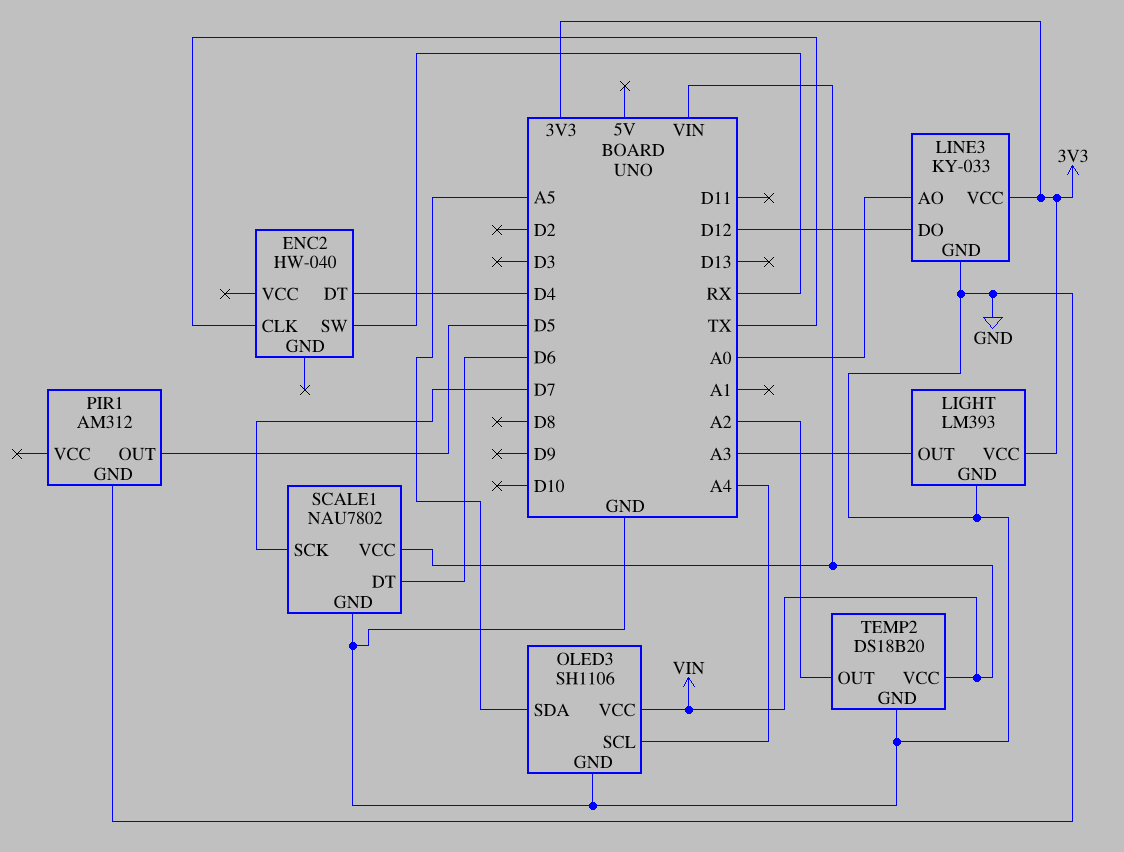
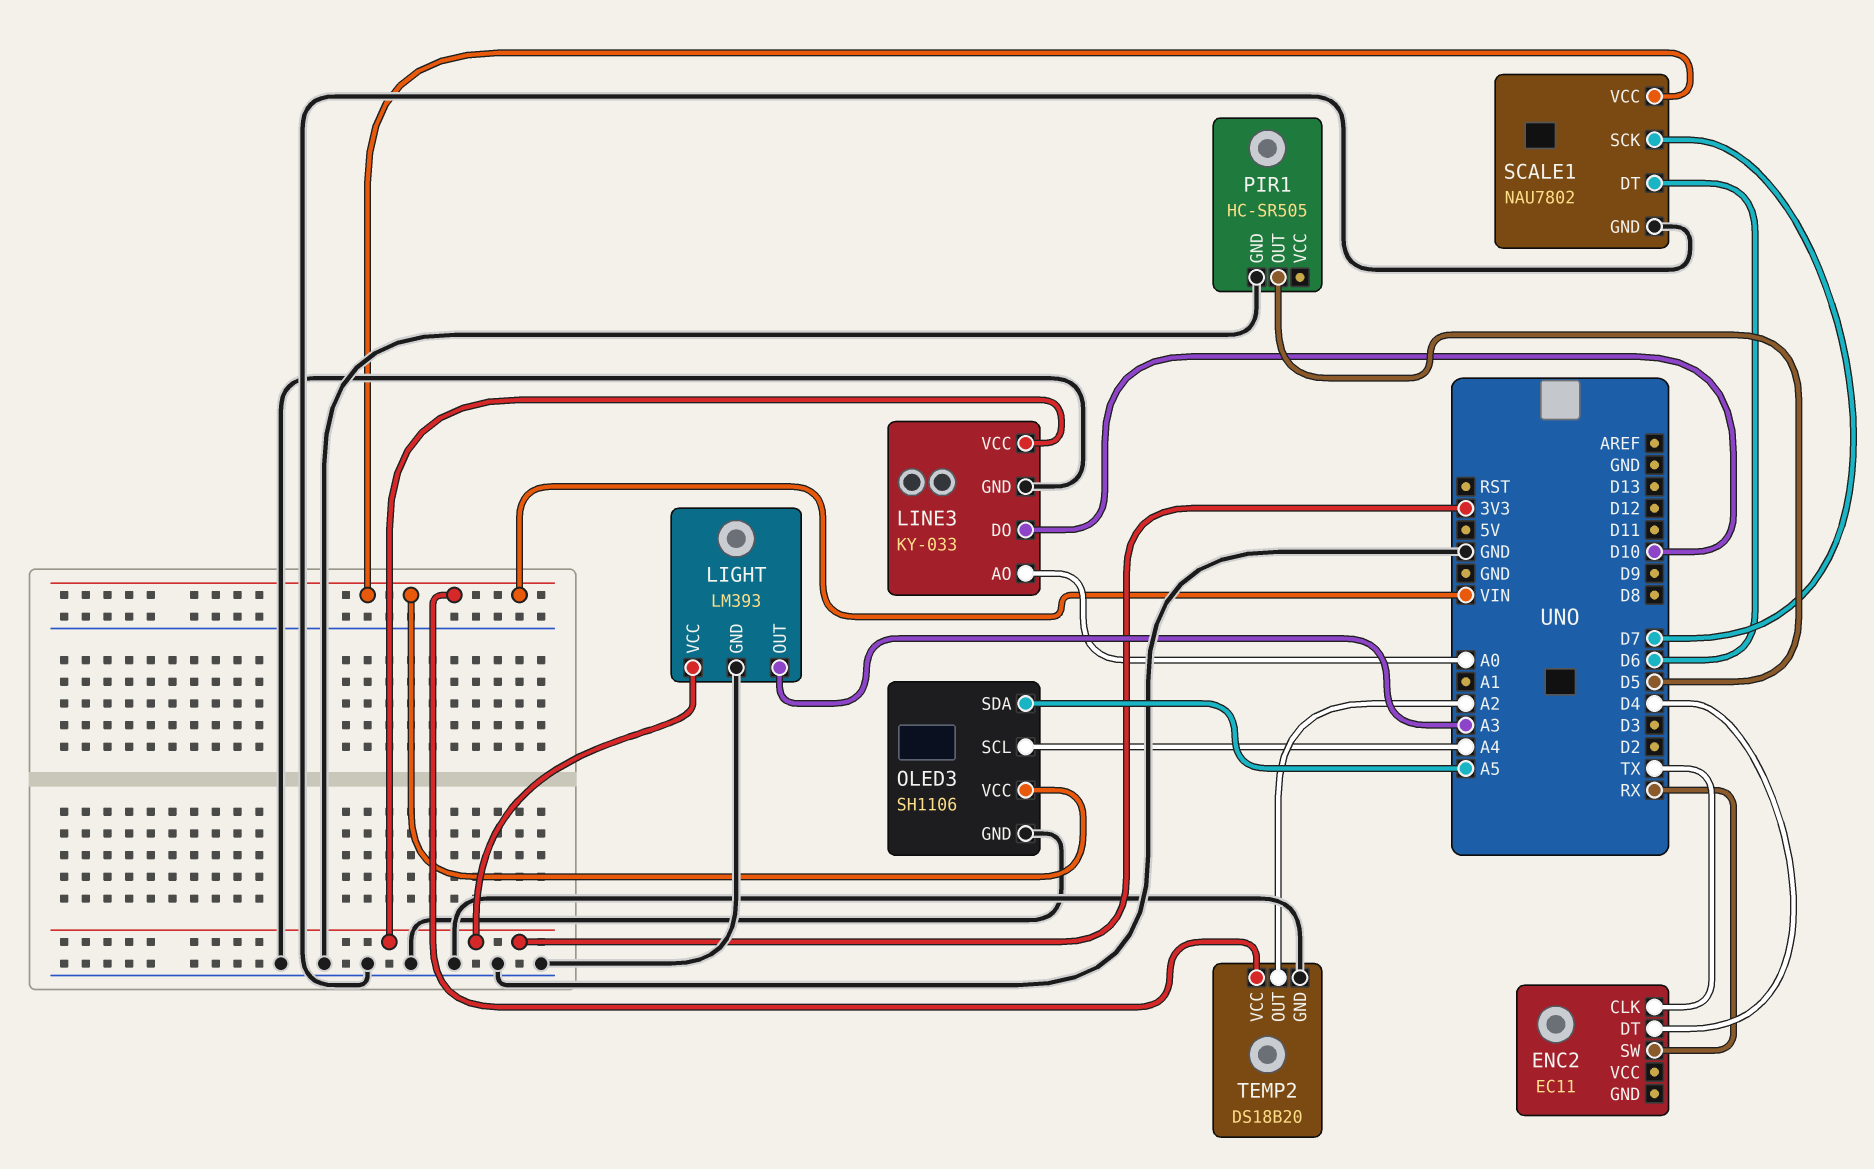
ENC2: HW-040 -> EC11
LINE3 pin DO: D12 -> D10
PIR1: AM312 -> HC-SR505

